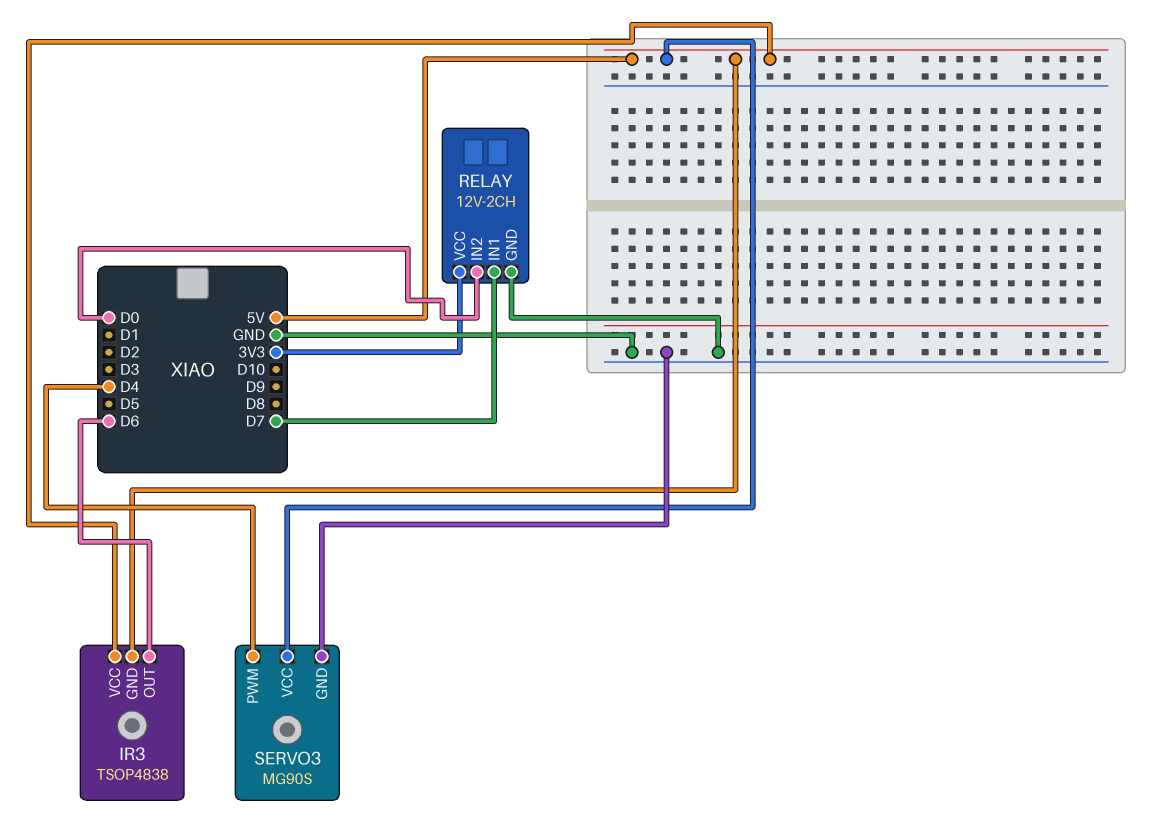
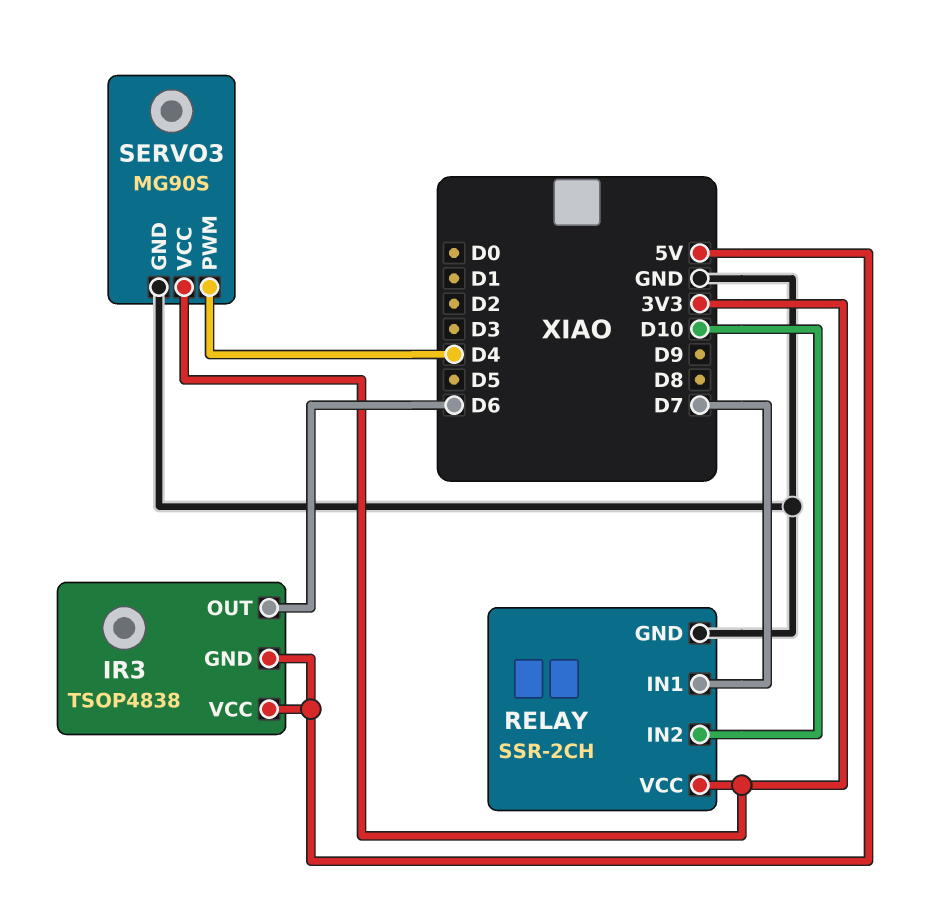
RELAY: 12V-2CH -> SSR-2CH
RELAY pin IN2: D0 -> D10
SERVO3 pin VCC: 5V -> 3V3

